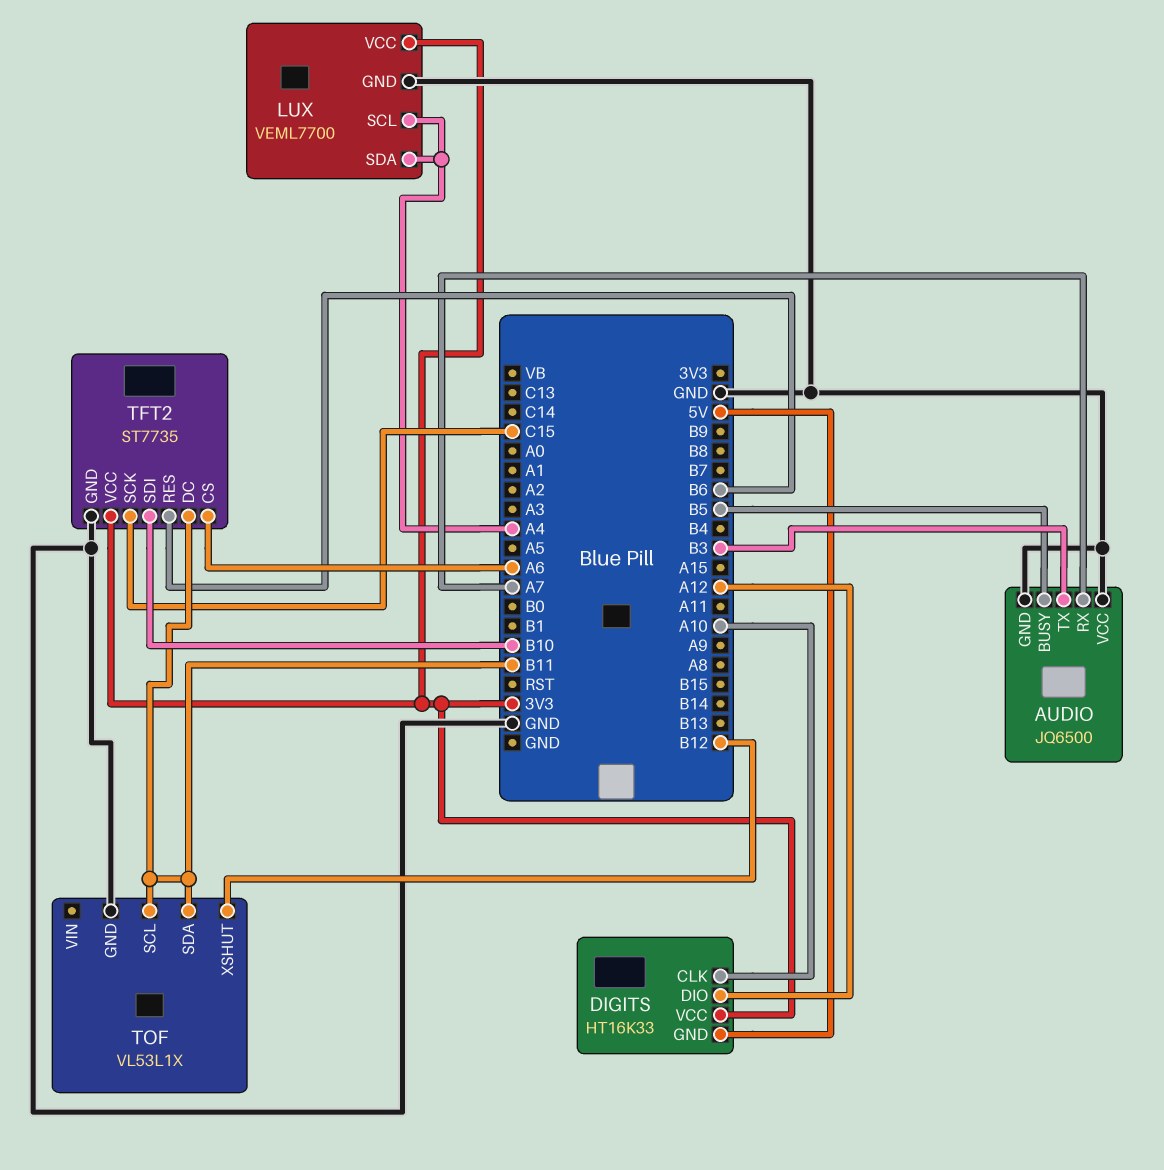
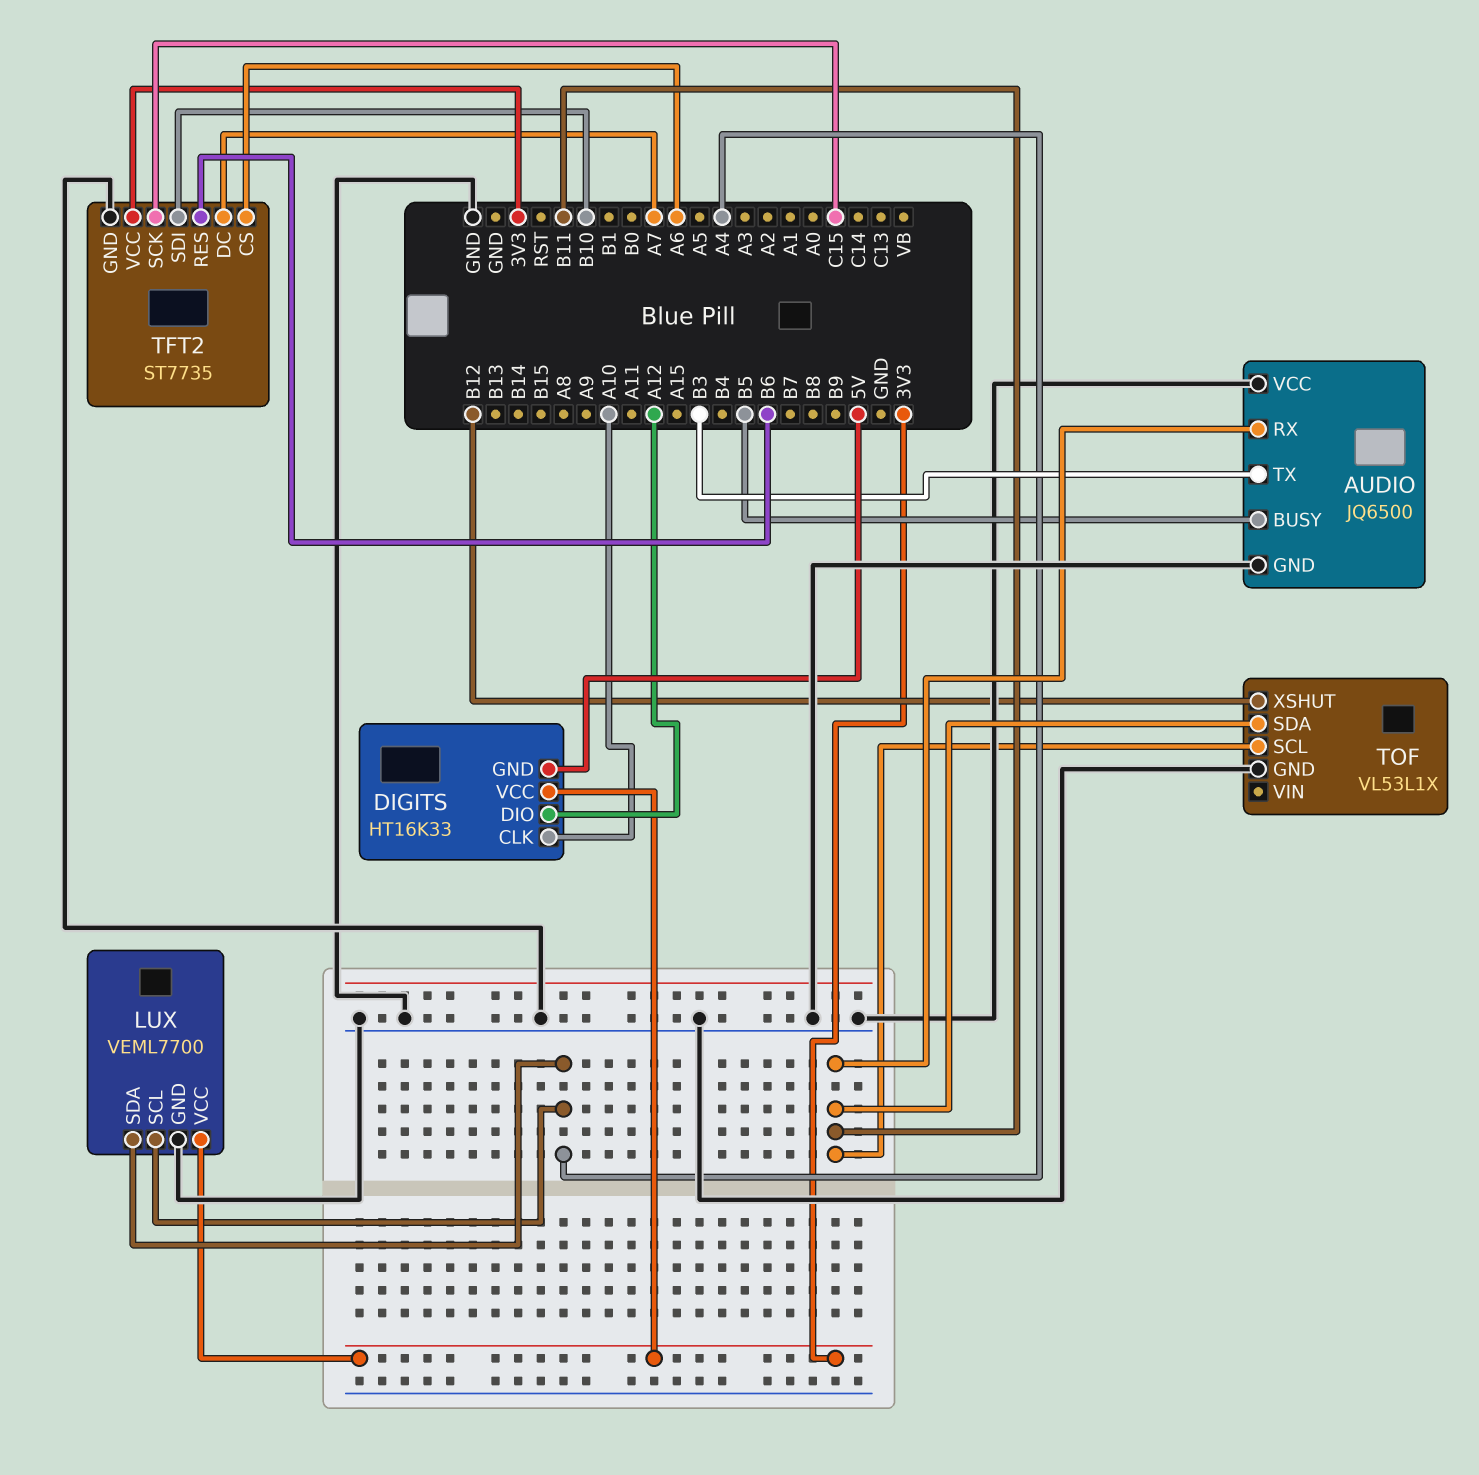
AUDIO pin RX: A7 -> B11
TFT2 pin DC: B11 -> A7

